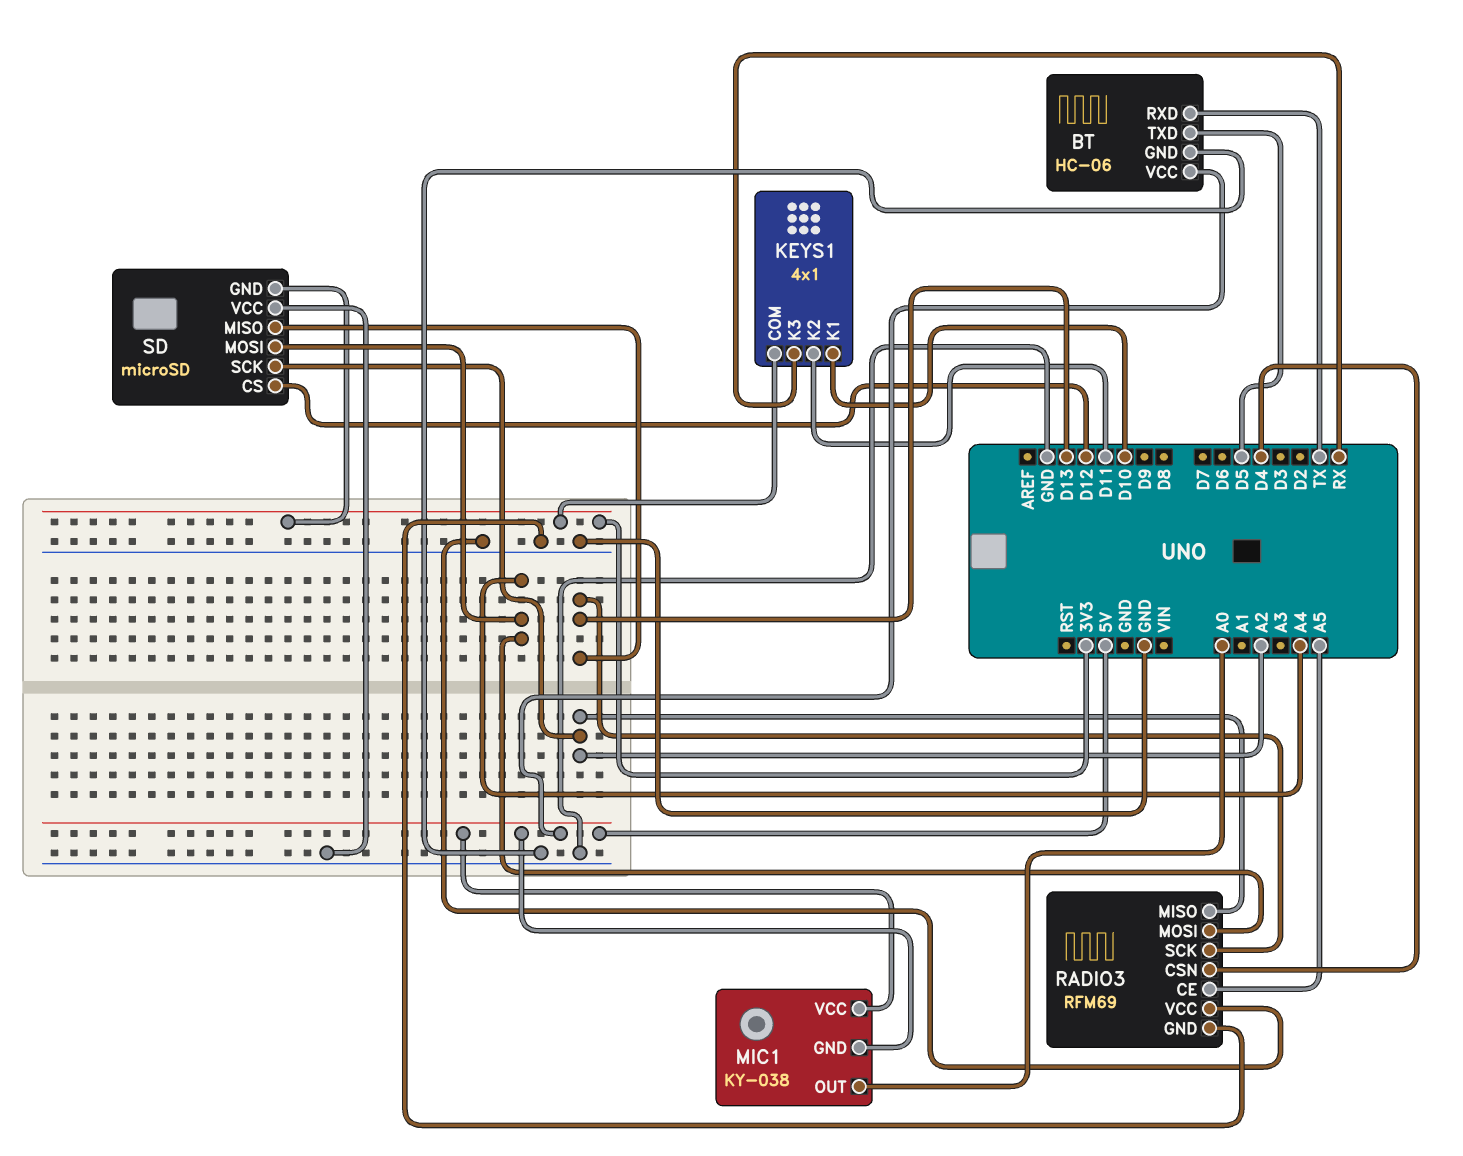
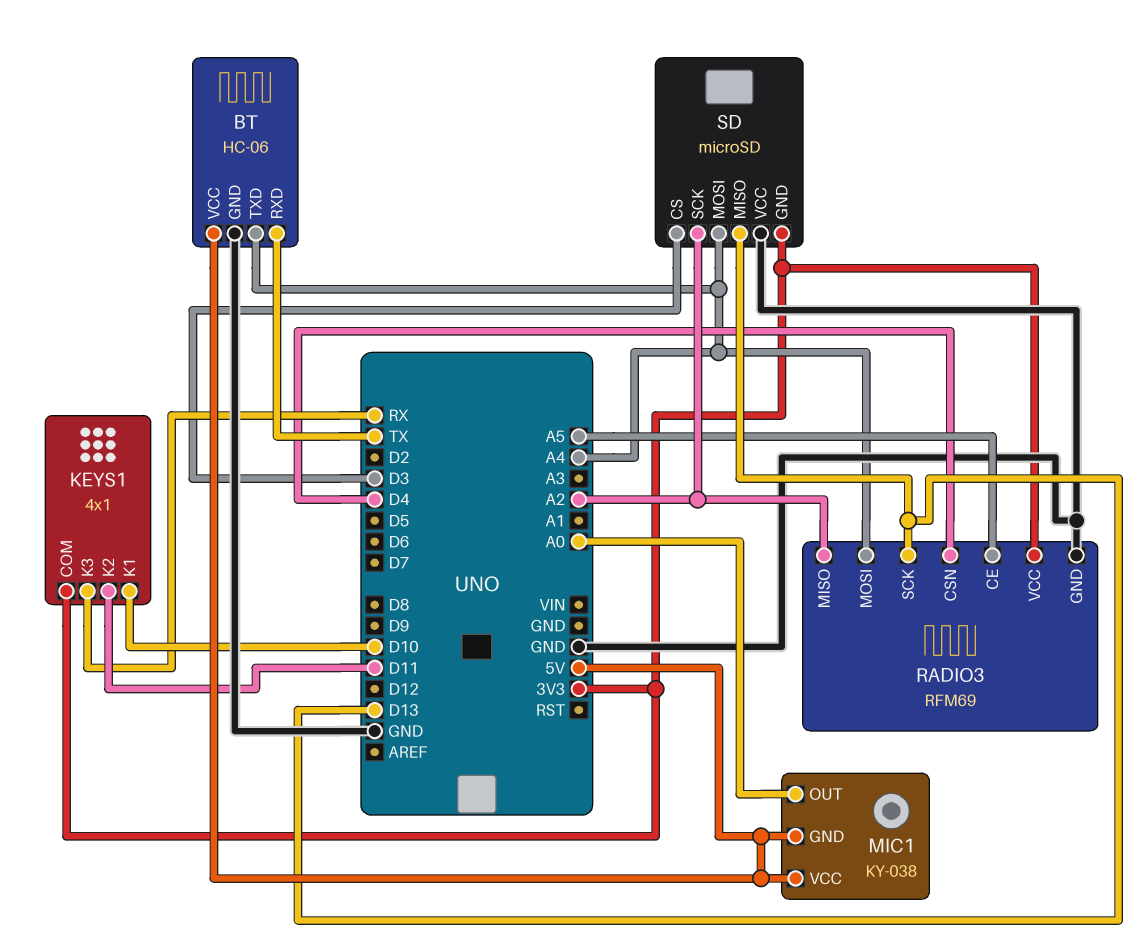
BT pin TXD: D5 -> A4
RADIO3 pin VCC: GND -> 3V3
SD pin CS: D12 -> D3

